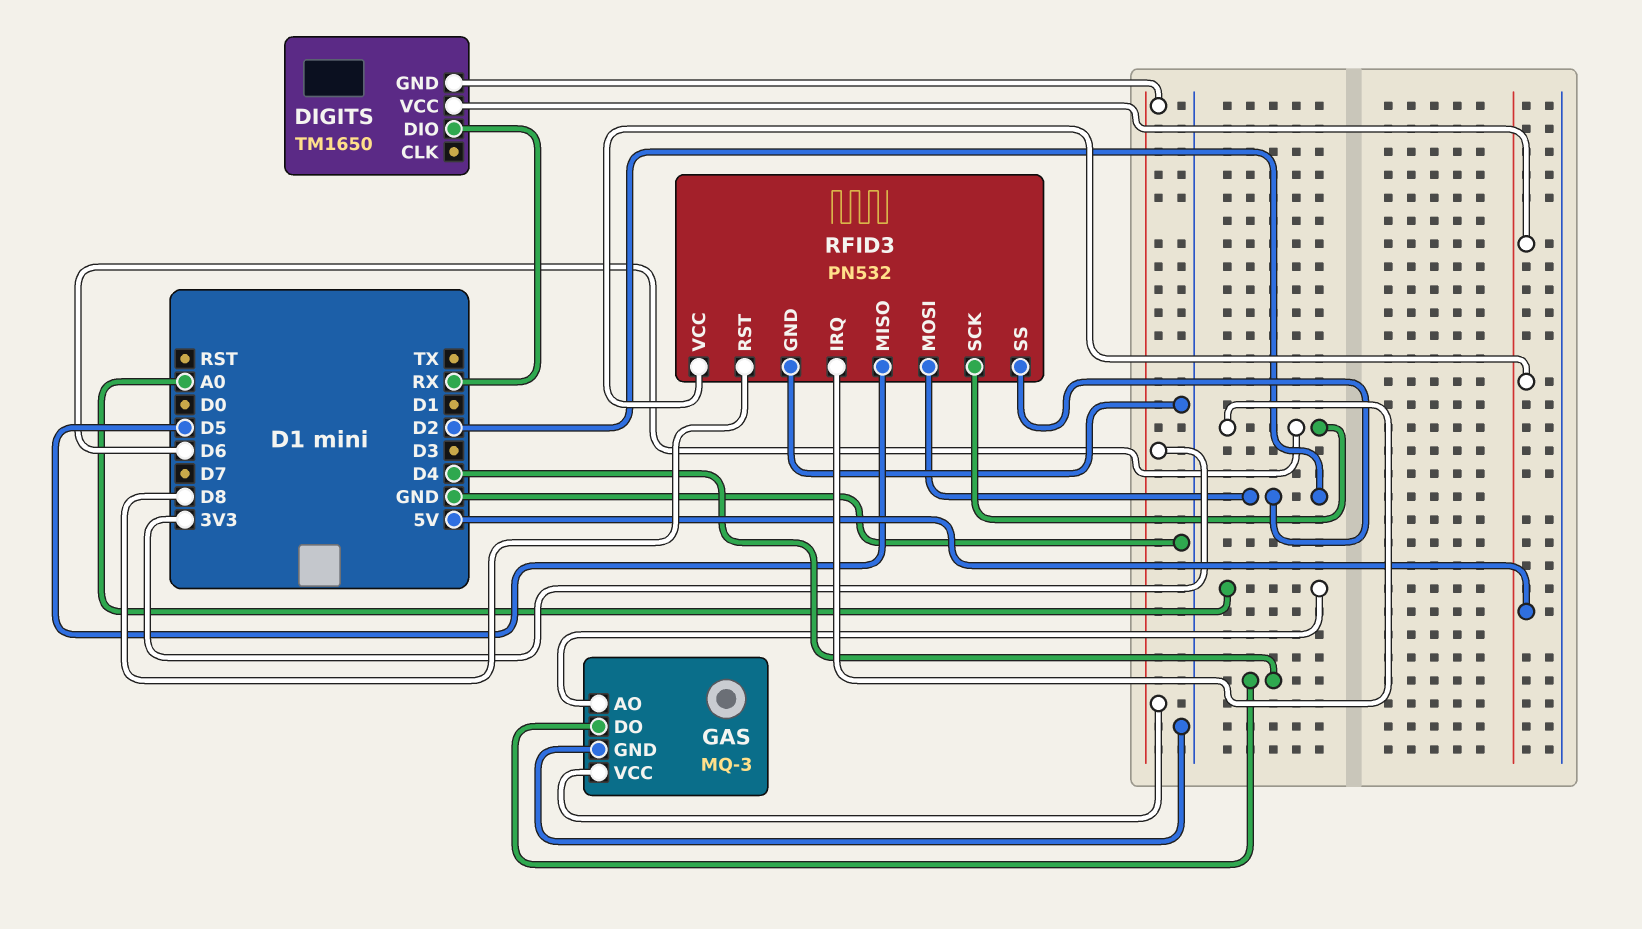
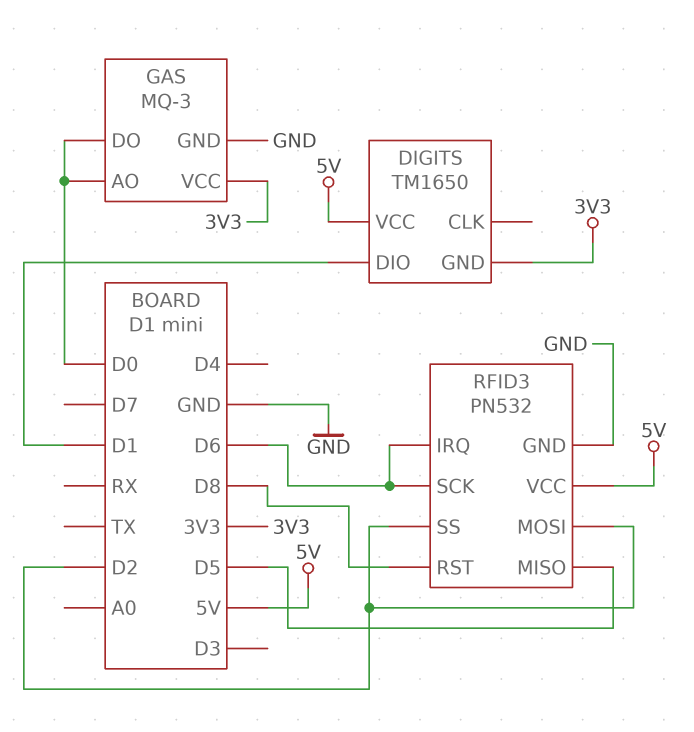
DIGITS pin DIO: RX -> D1
GAS pin AO: A0 -> D0
GAS pin DO: D4 -> D0

